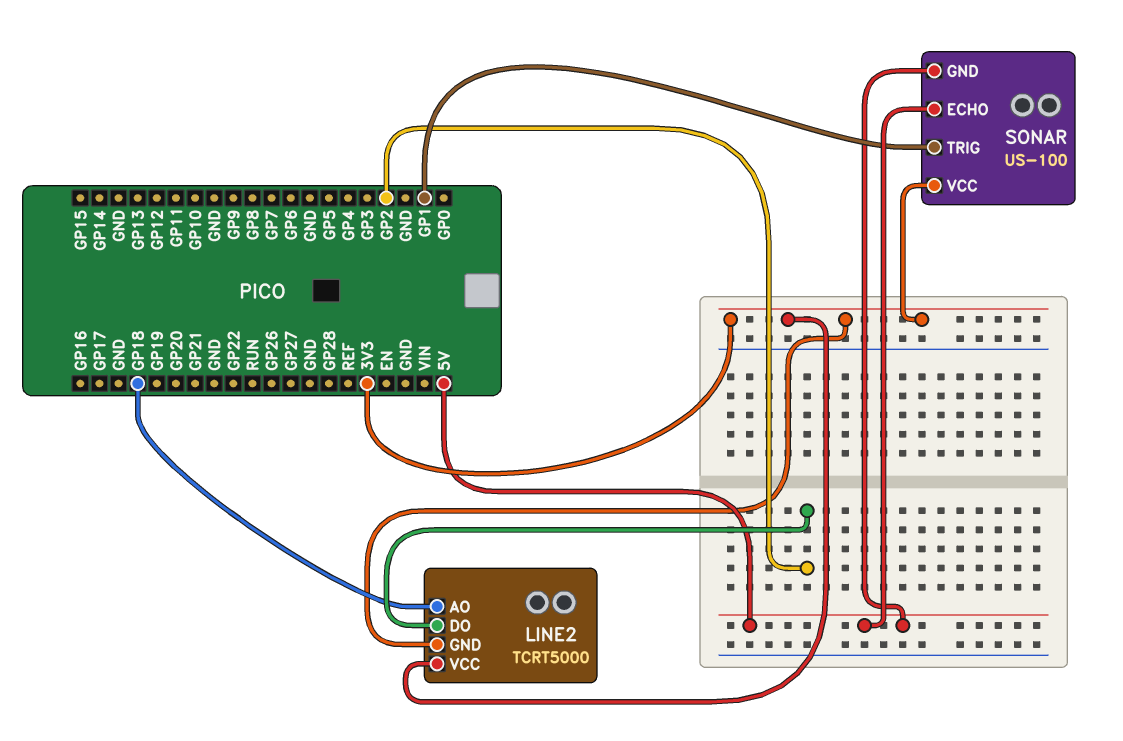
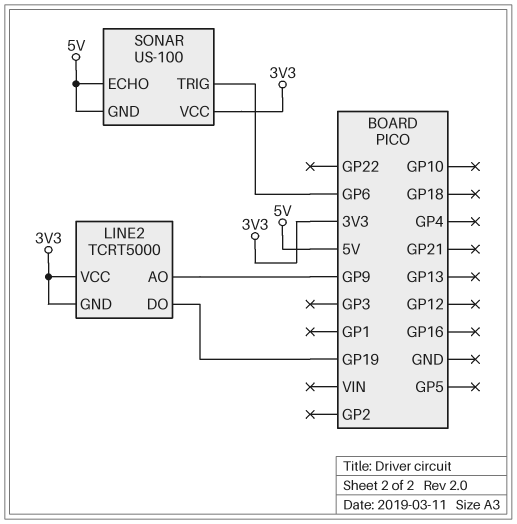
LINE2 pin AO: GP18 -> GP9
LINE2 pin DO: GP2 -> GP19
SONAR pin TRIG: GP1 -> GP6

